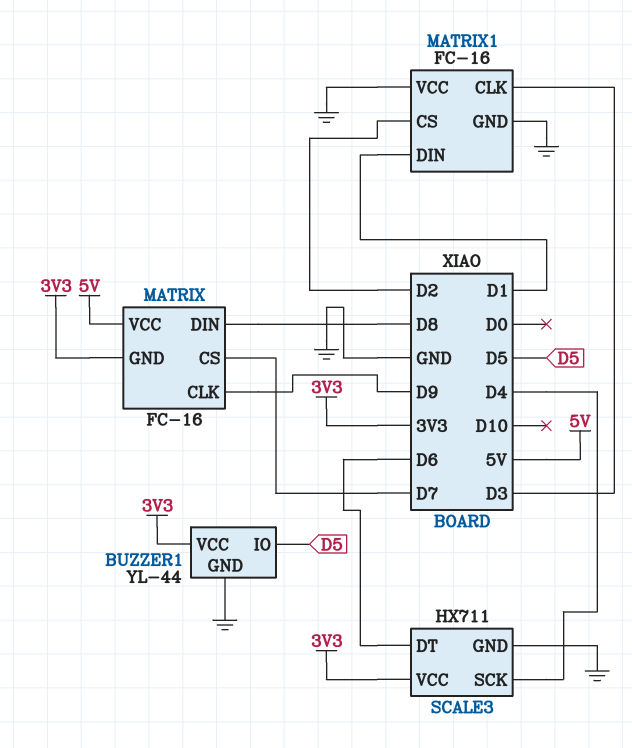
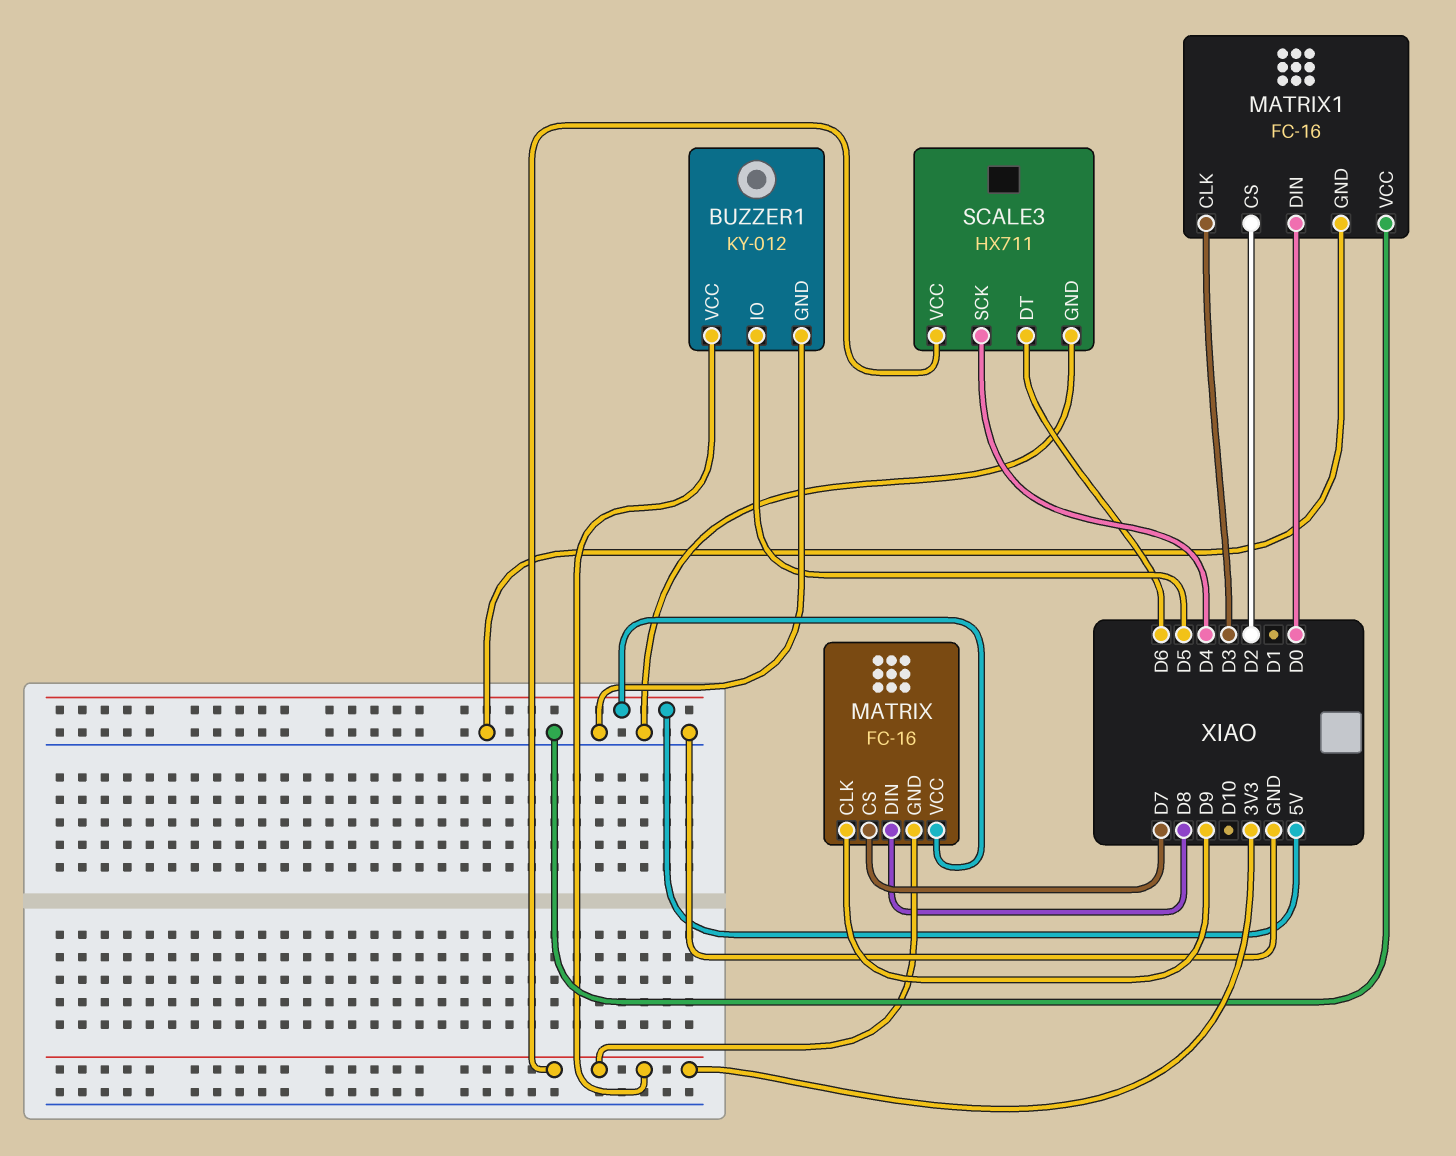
BUZZER1: YL-44 -> KY-012
MATRIX1 pin DIN: D1 -> D0

